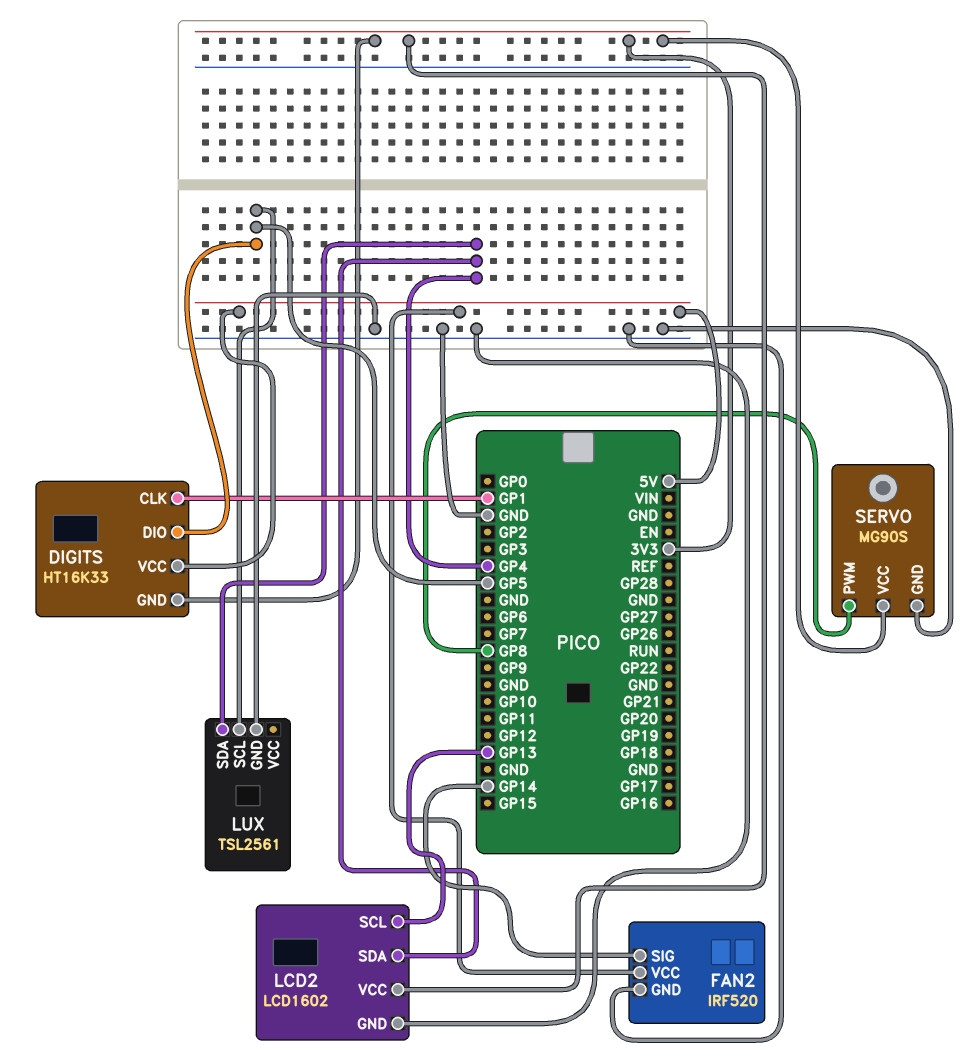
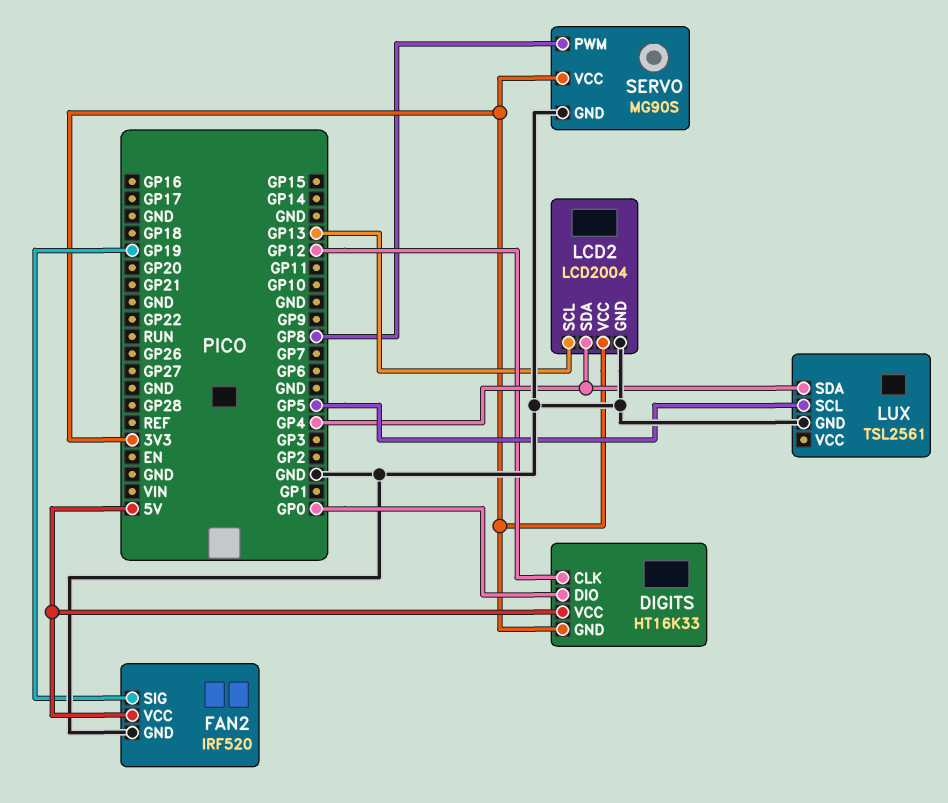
DIGITS pin CLK: GP1 -> GP12
DIGITS pin DIO: GP5 -> GP0
FAN2 pin SIG: GP14 -> GP19
LCD2: LCD1602 -> LCD2004

